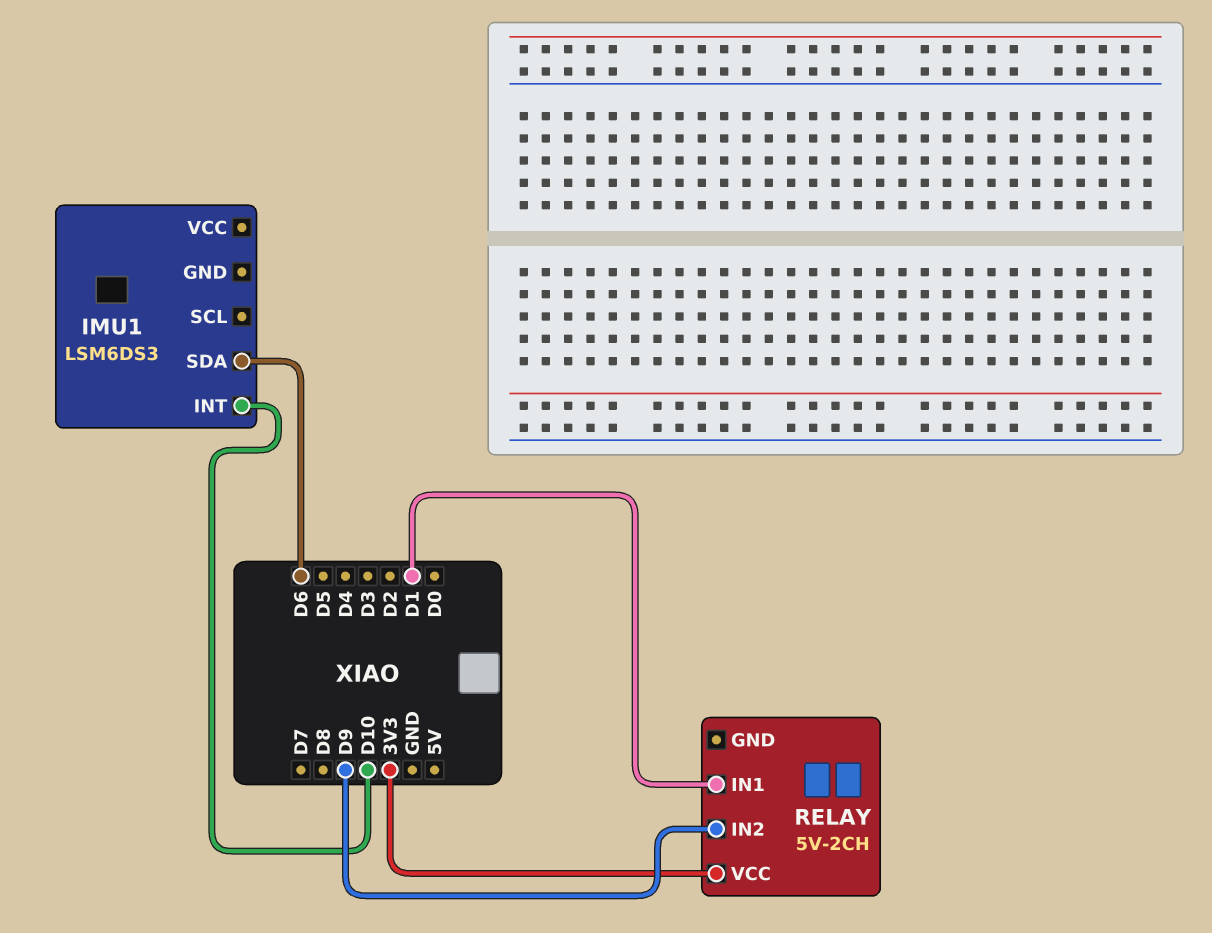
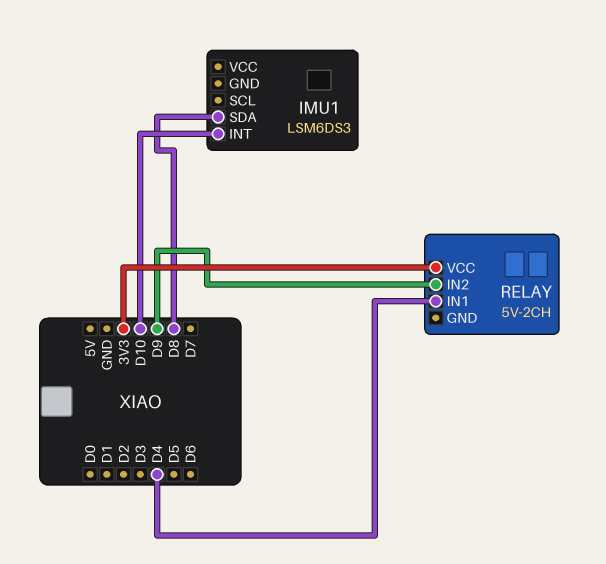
IMU1 pin SDA: D6 -> D8
RELAY pin IN1: D1 -> D4

